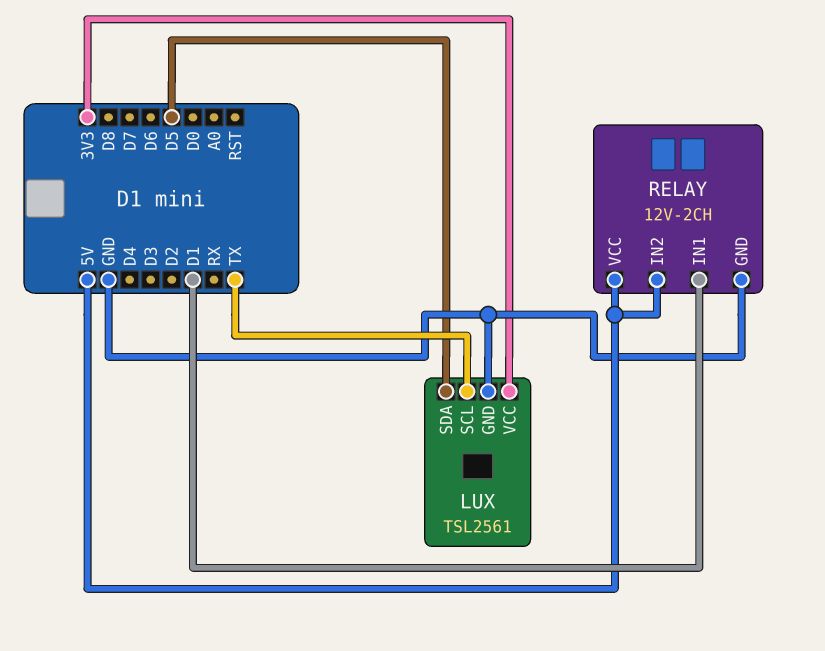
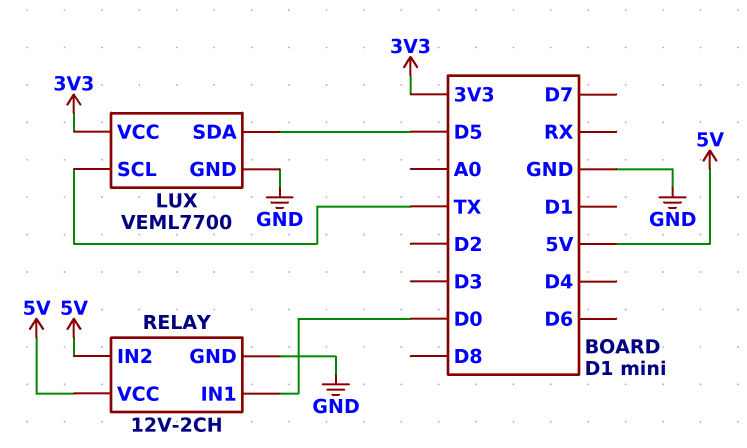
LUX: TSL2561 -> VEML7700
RELAY pin IN1: D1 -> D0

